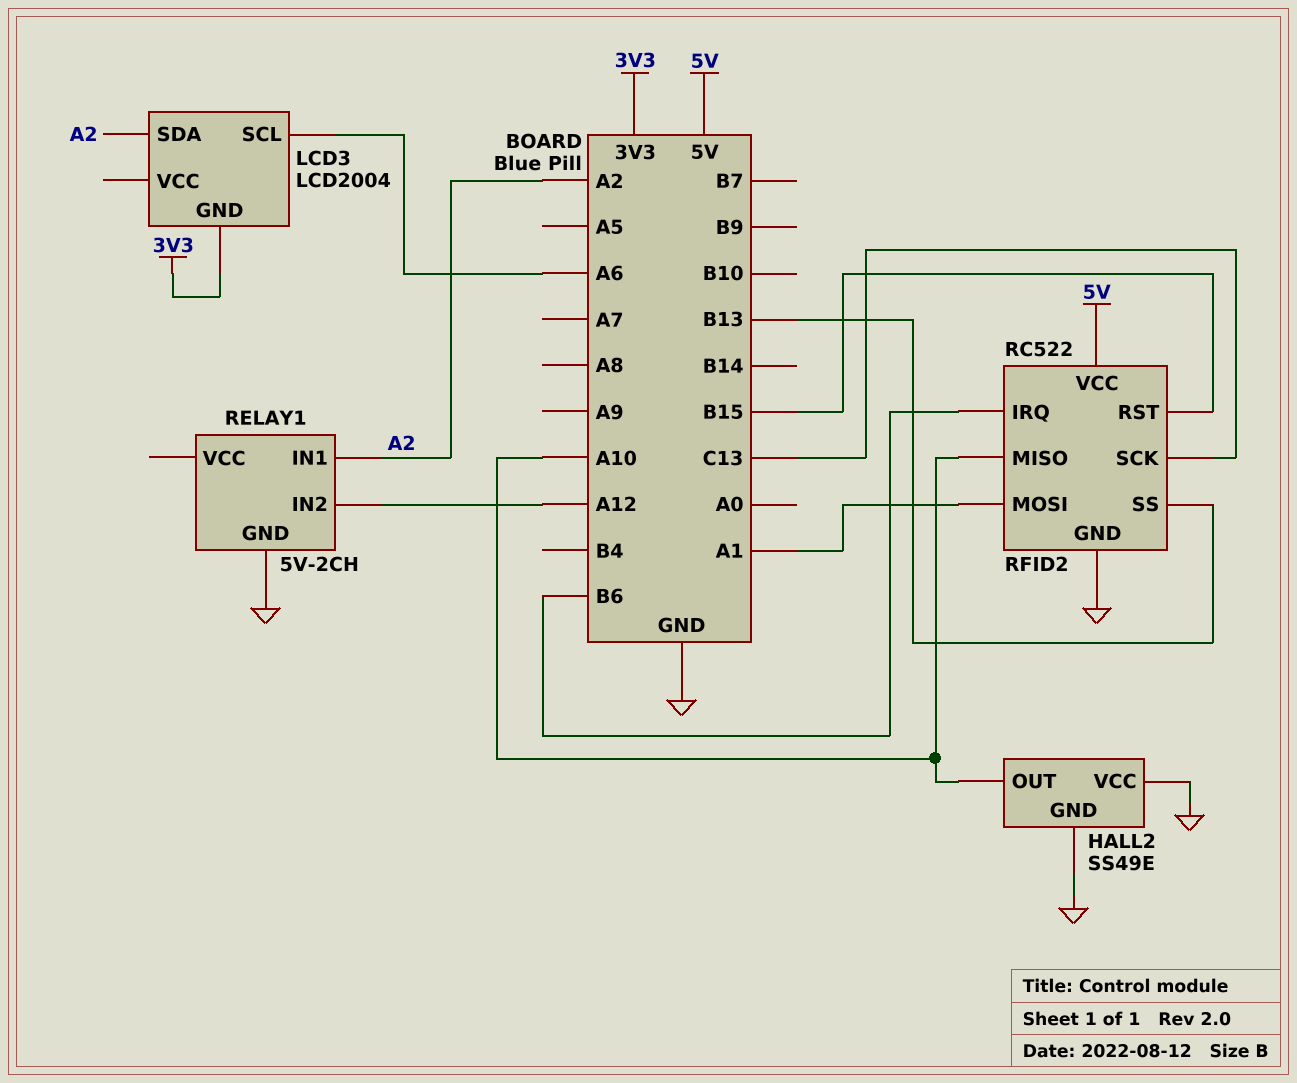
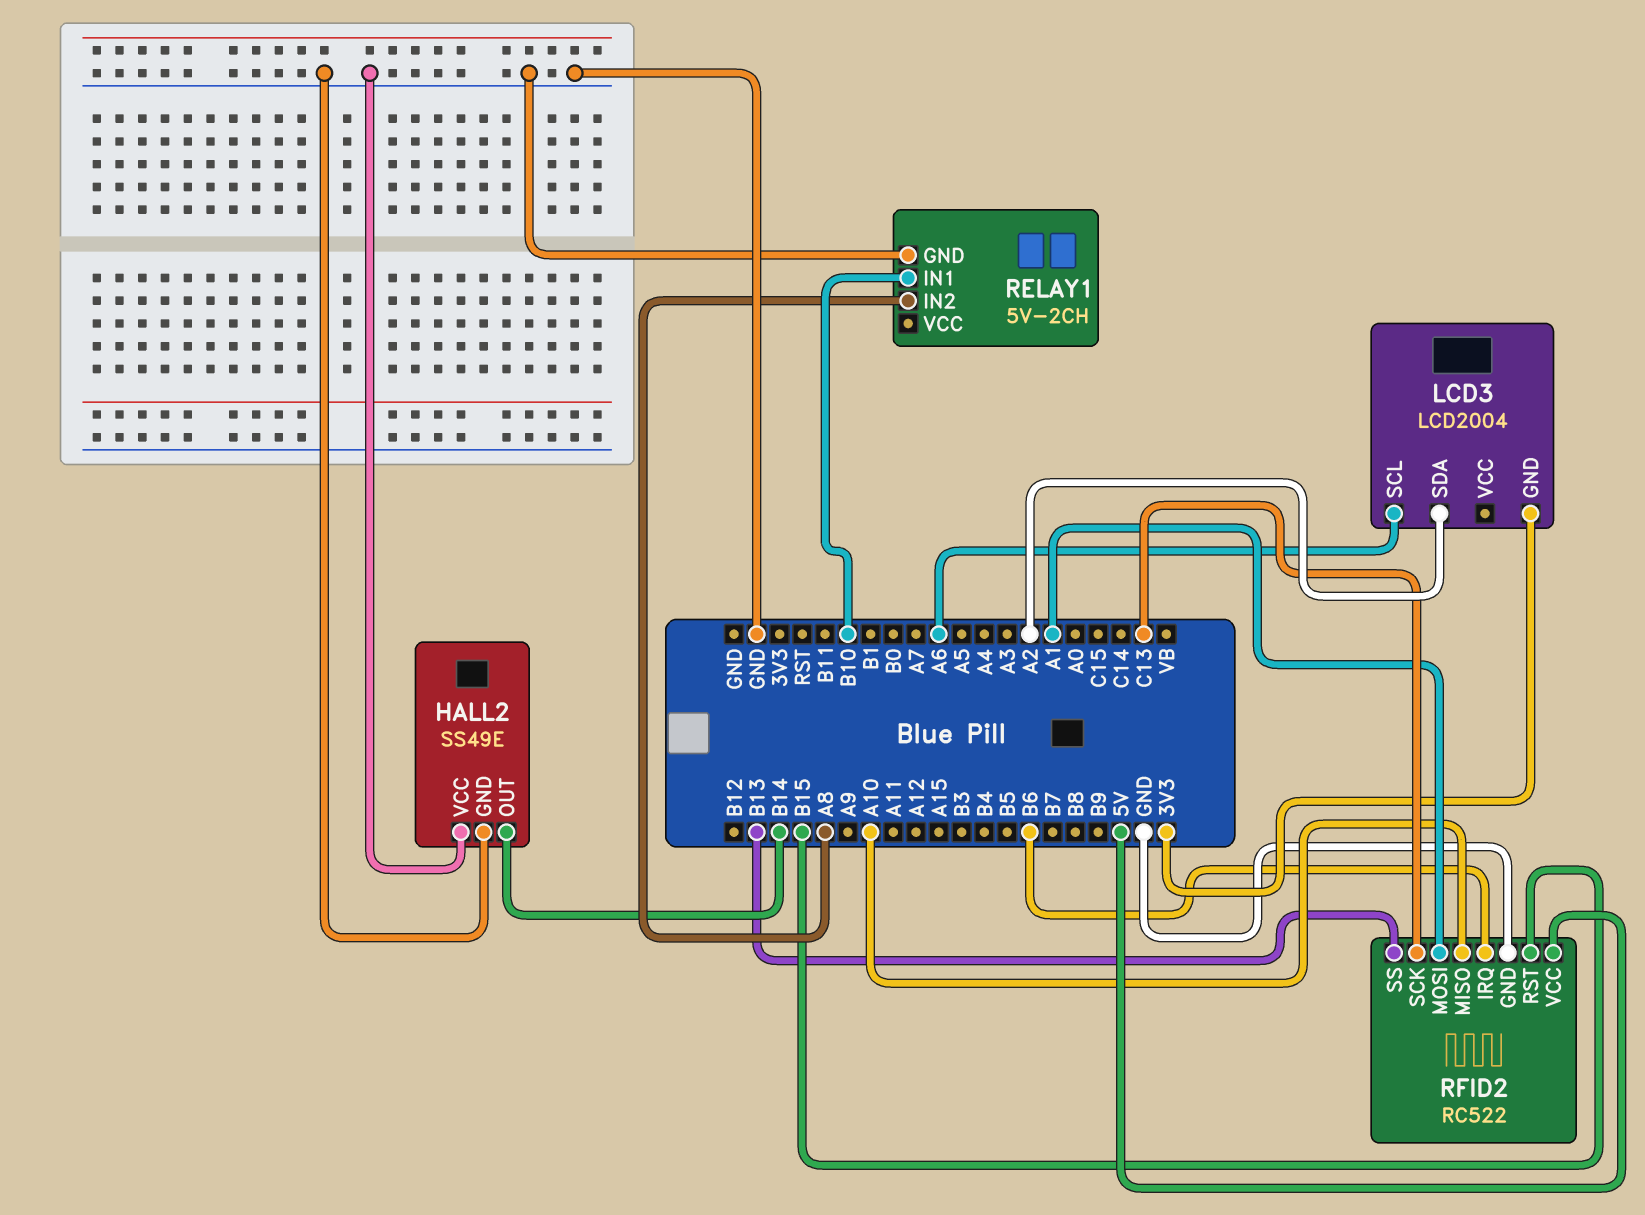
HALL2 pin OUT: A10 -> B14
RELAY1 pin IN1: A2 -> B10
RELAY1 pin IN2: A12 -> A8

